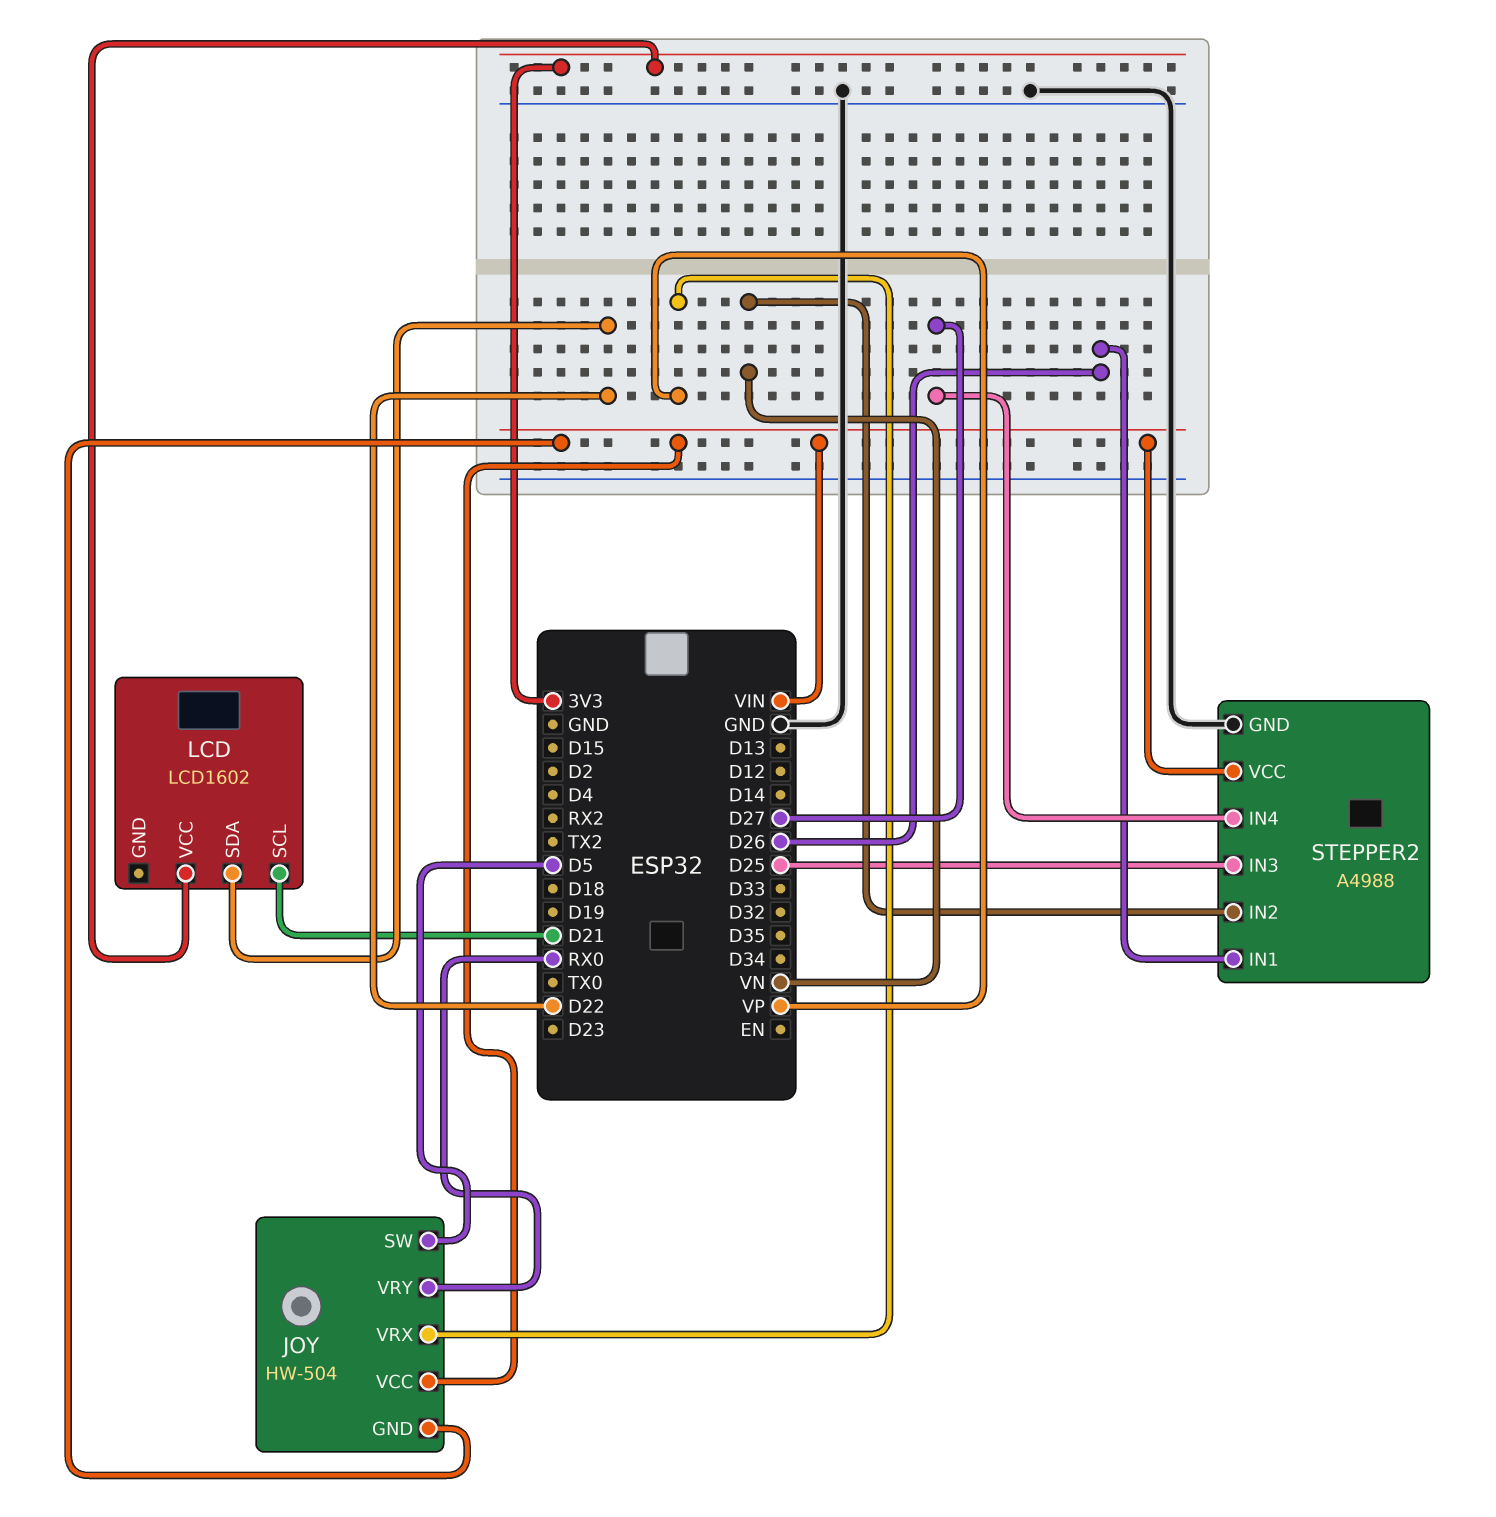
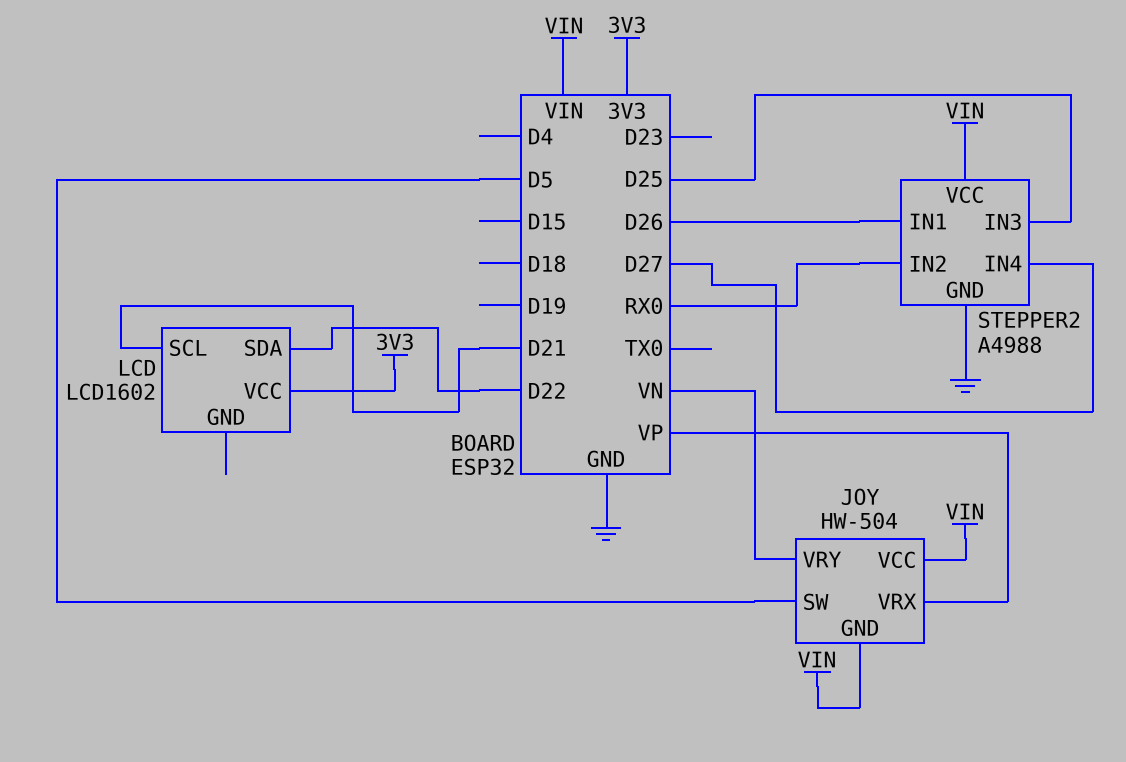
JOY pin VRY: RX0 -> VN
STEPPER2 pin IN2: VN -> RX0

